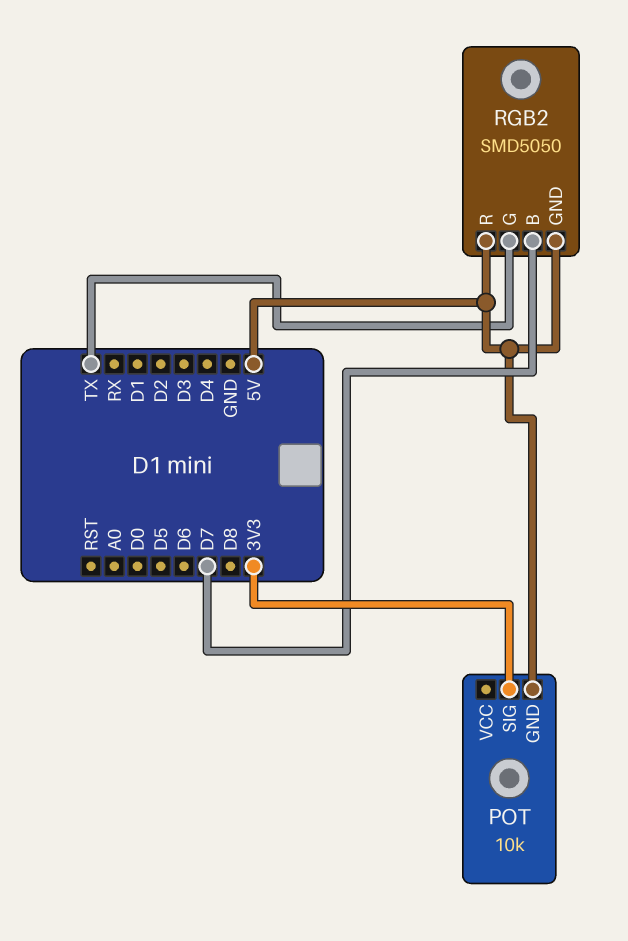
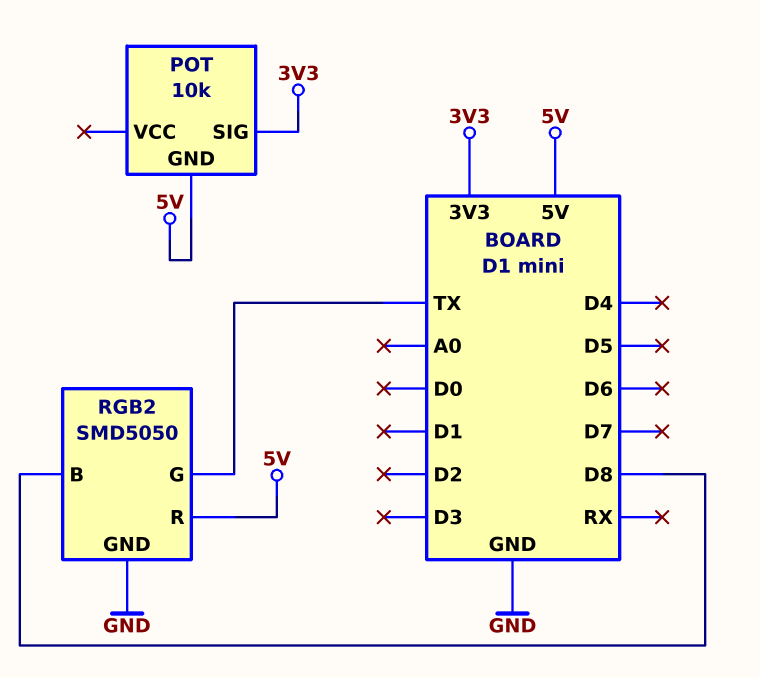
RGB2 pin B: D7 -> D8
RGB2 pin GND: 5V -> GND

